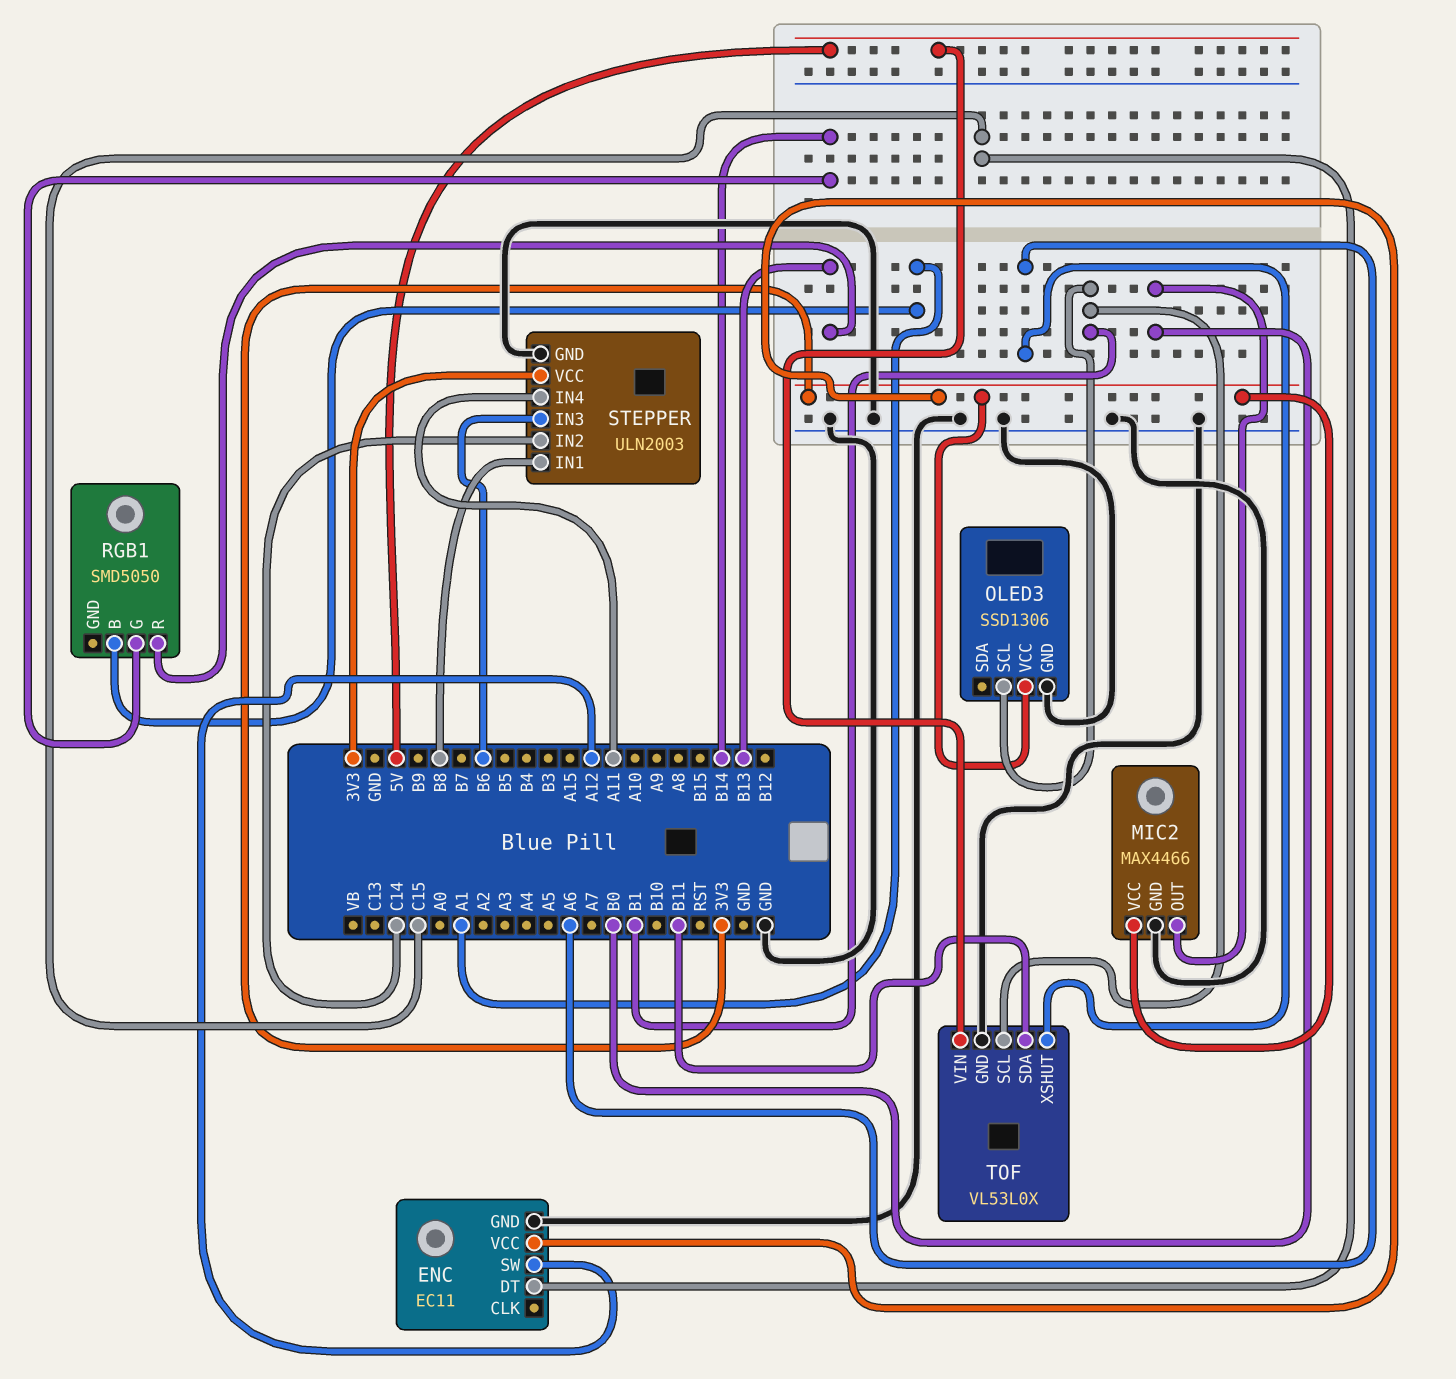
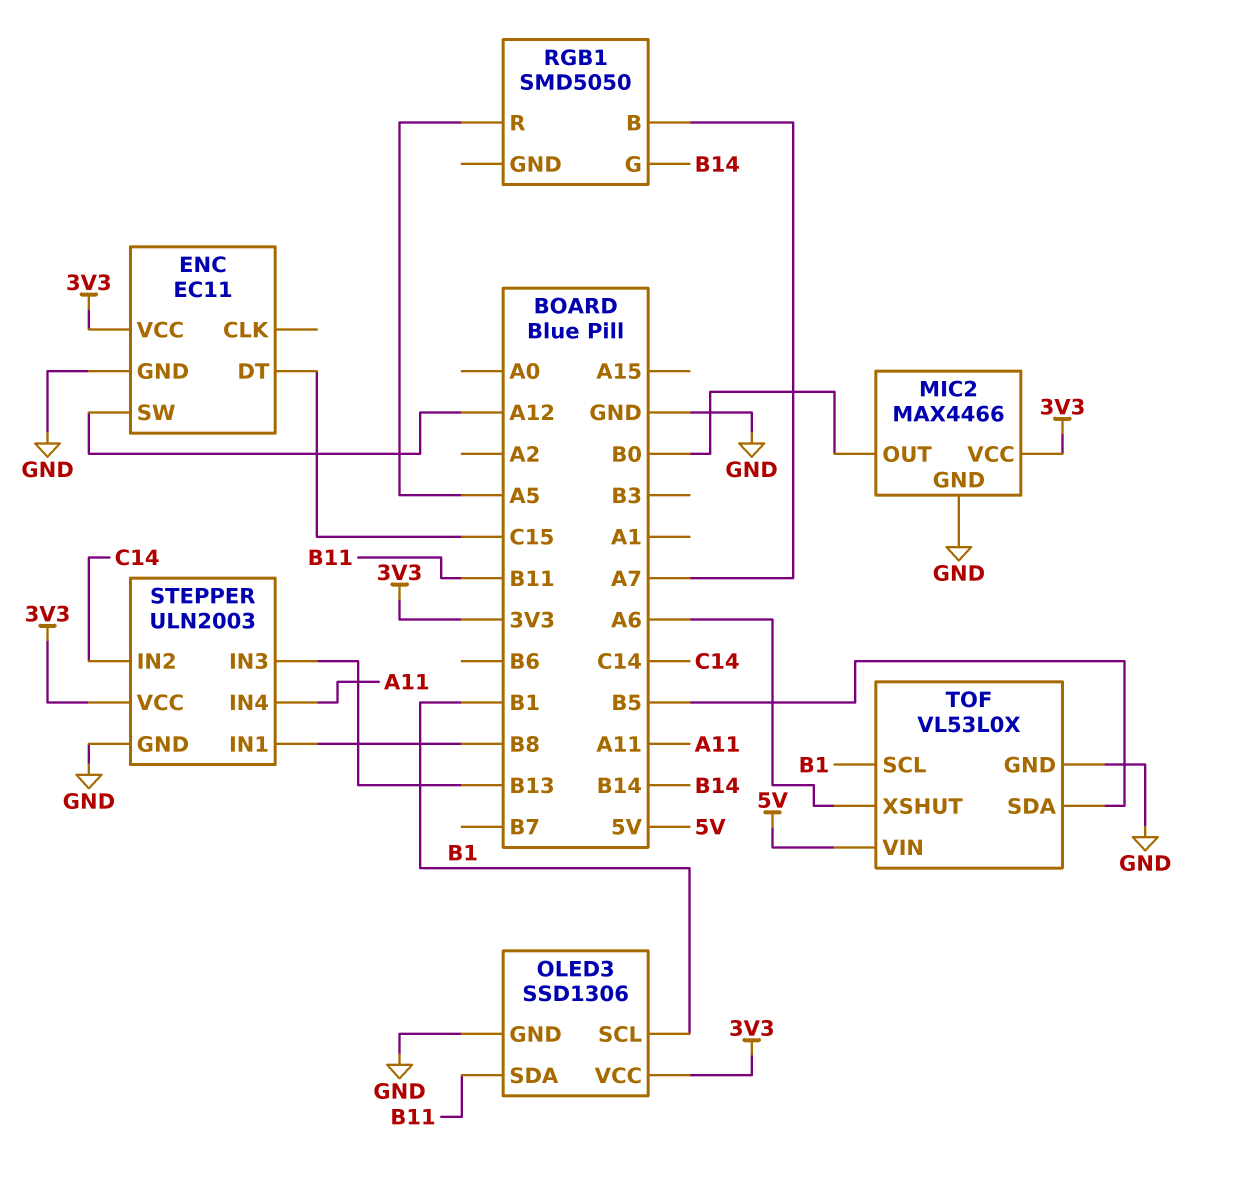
OLED3 pin SDA: none -> B11
RGB1 pin B: A1 -> A7
RGB1 pin R: B13 -> A5
STEPPER pin IN3: B6 -> B13
TOF pin SDA: B11 -> B5

